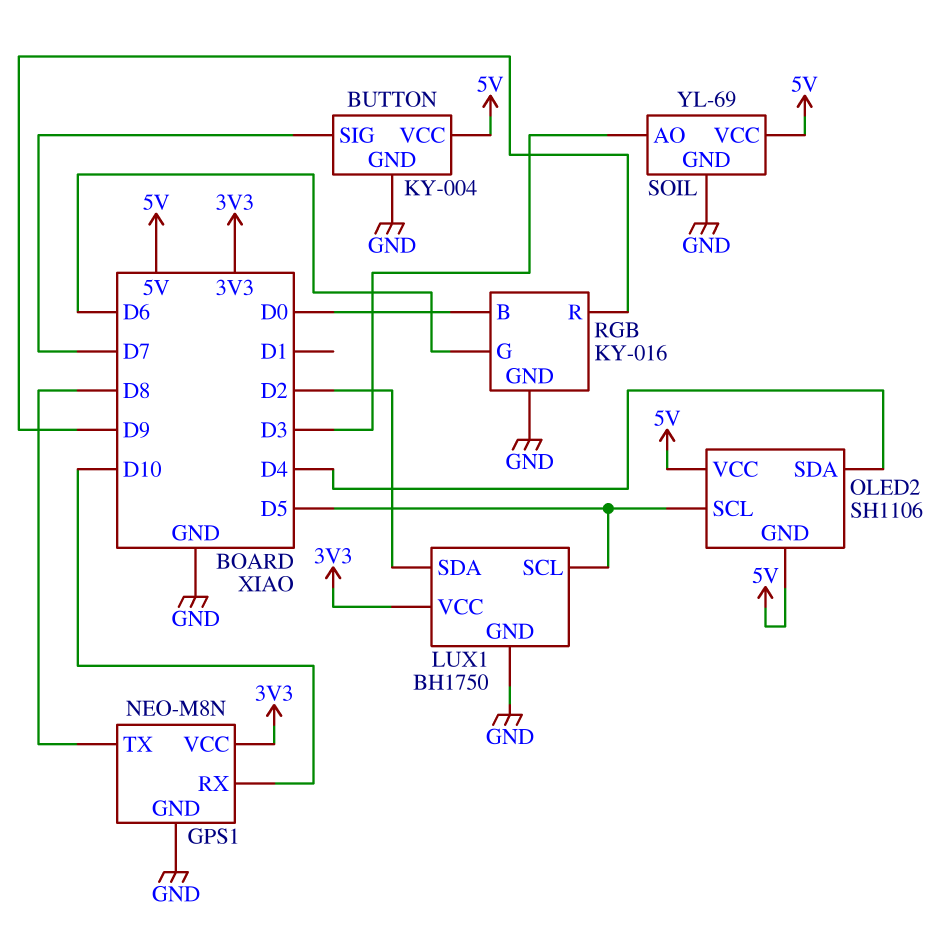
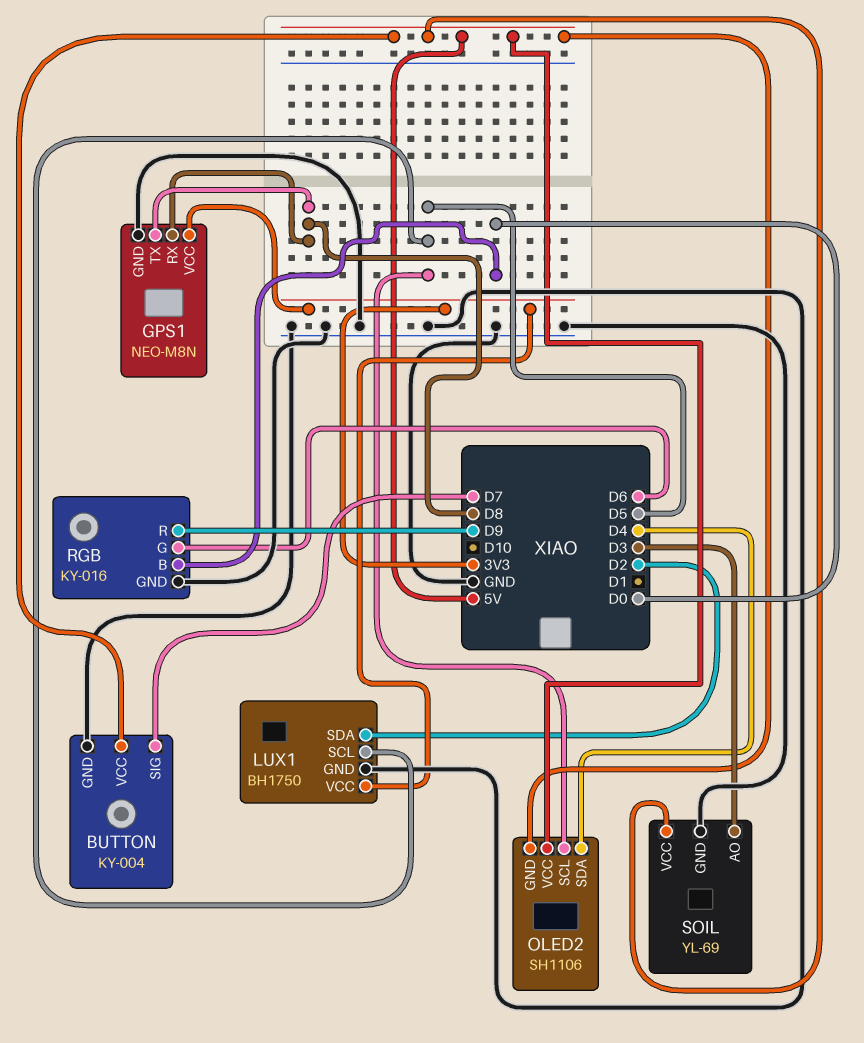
GPS1 pin RX: D10 -> D8

